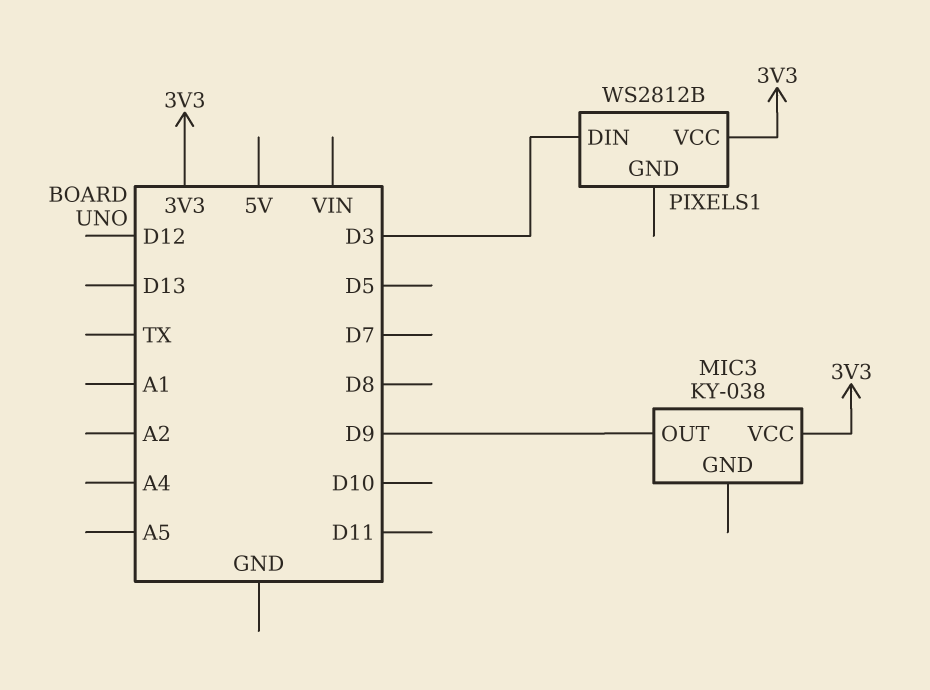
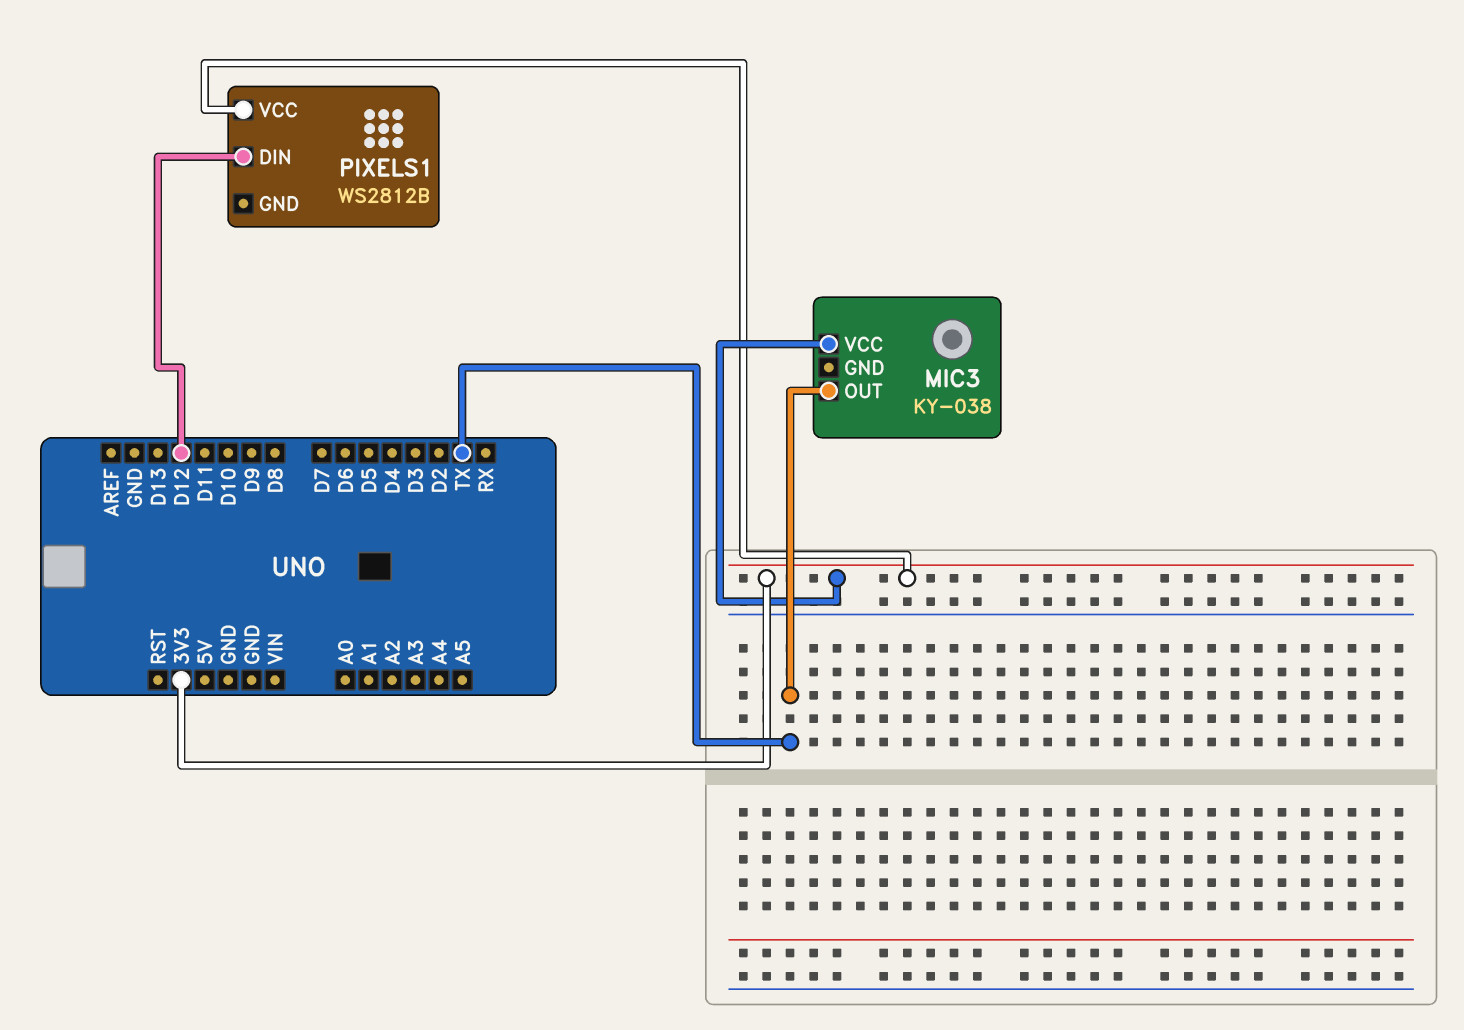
MIC3 pin OUT: D9 -> TX
PIXELS1 pin DIN: D3 -> D12

